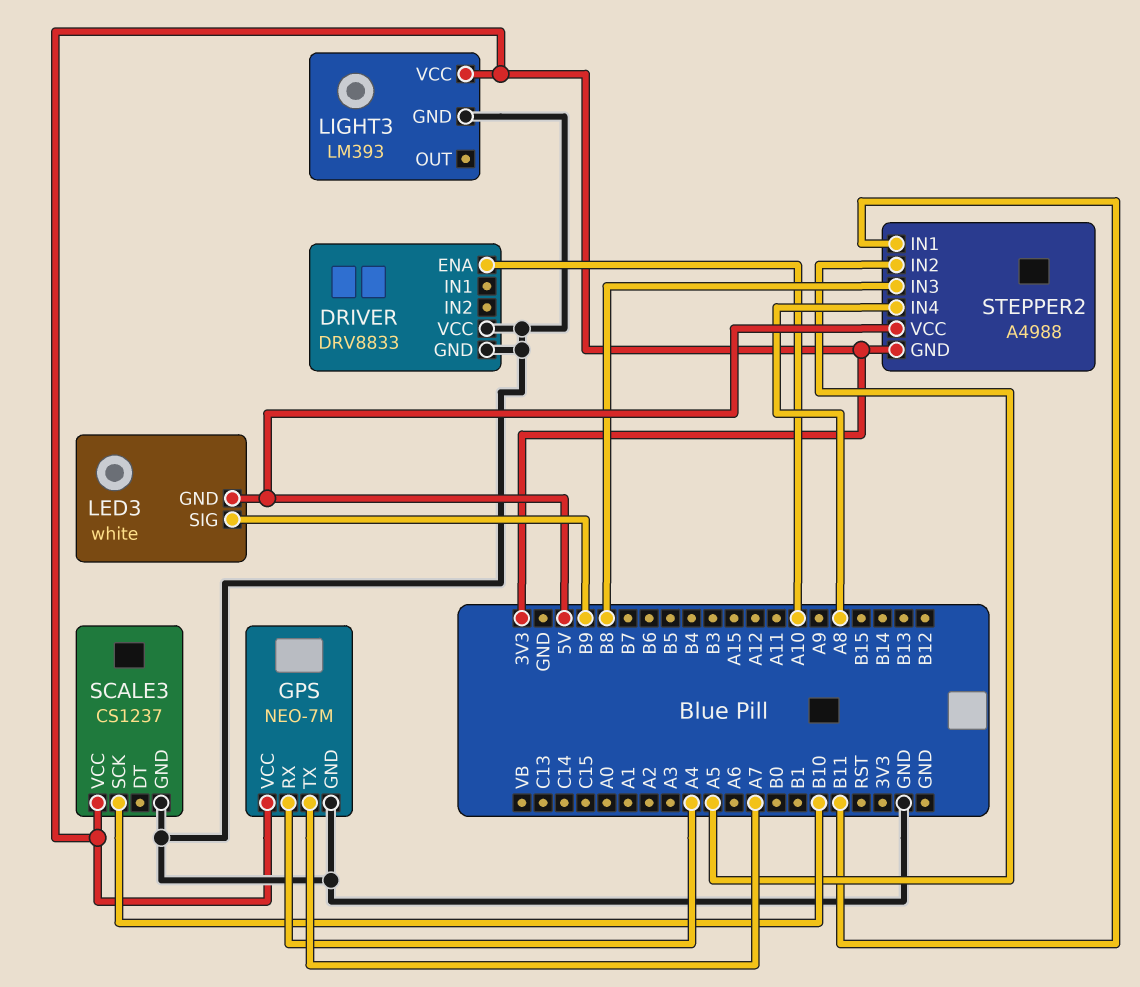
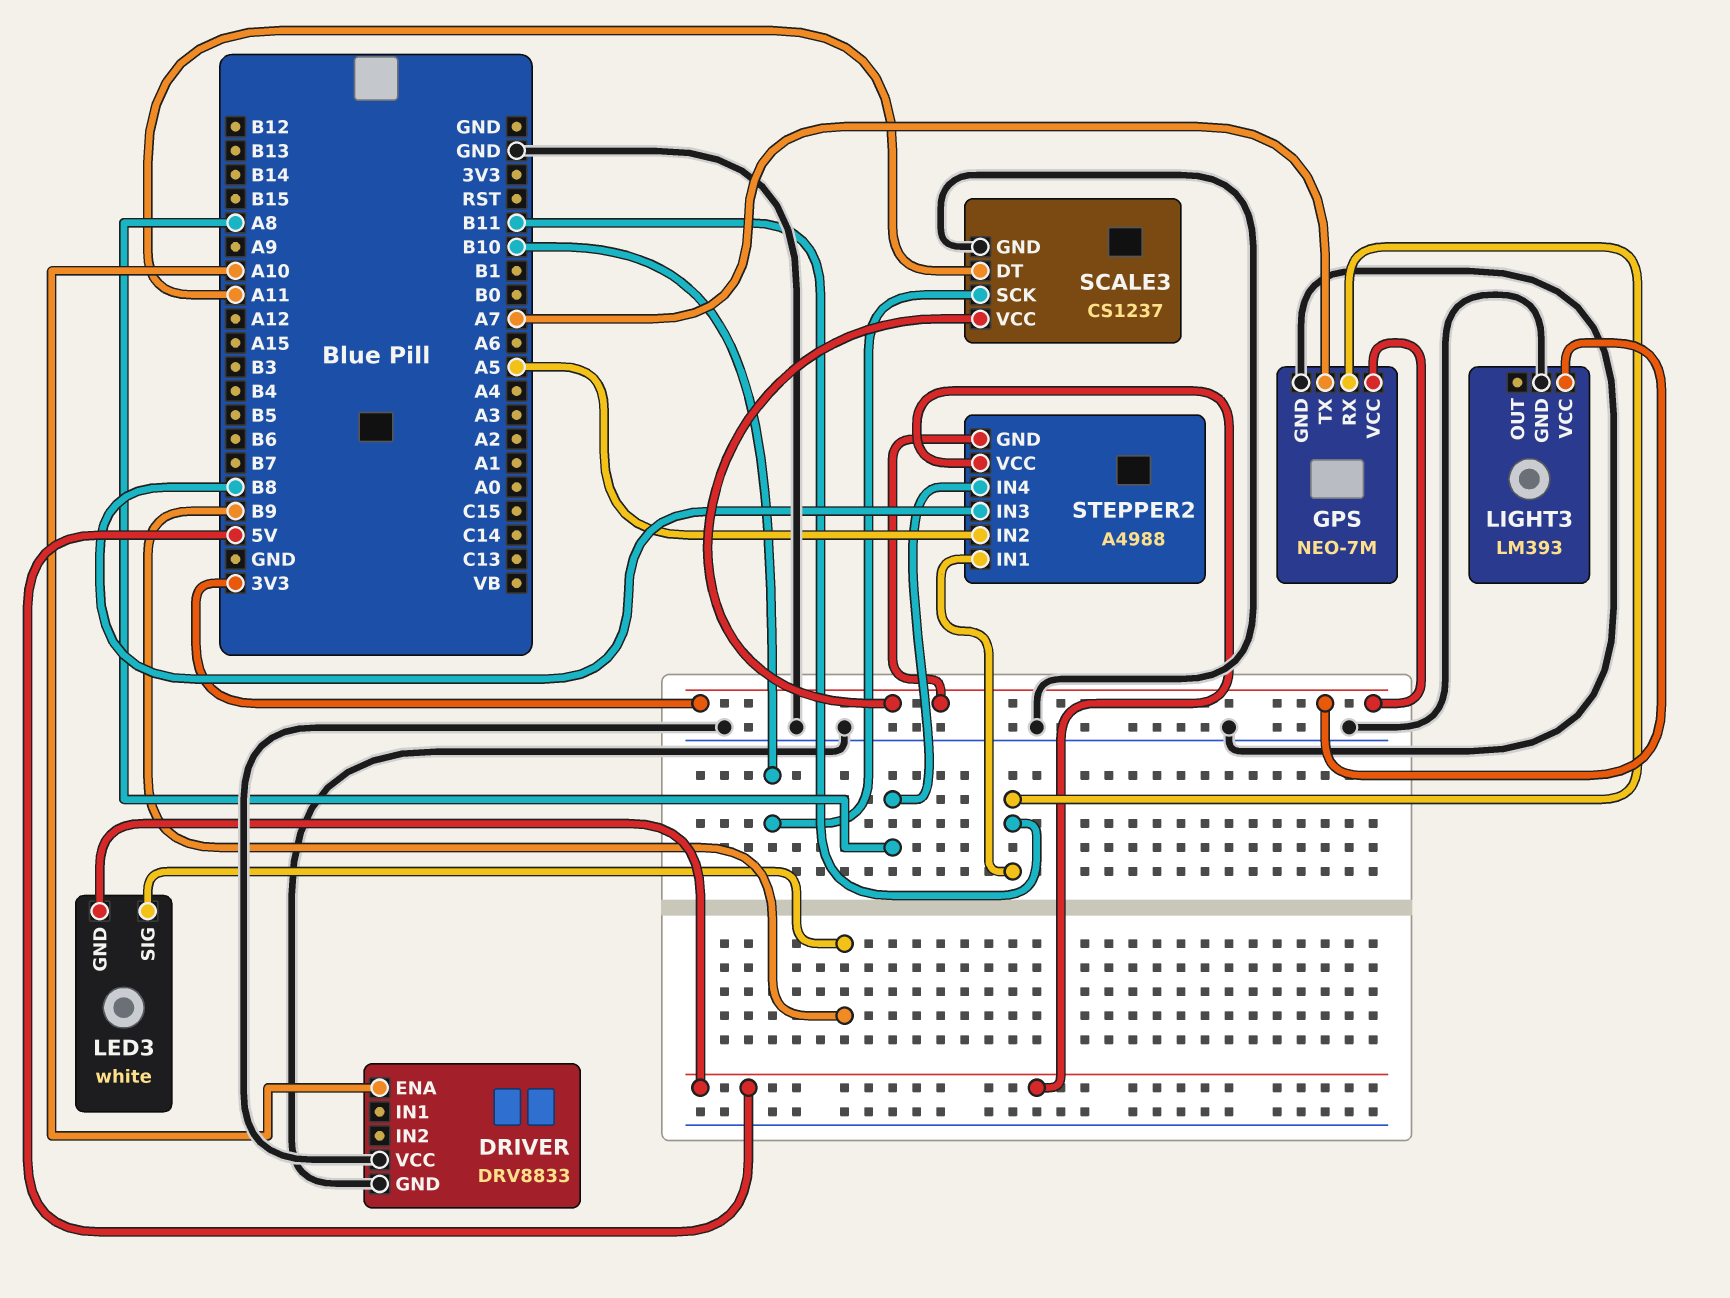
GPS pin RX: A4 -> B11
SCALE3 pin DT: none -> A11

